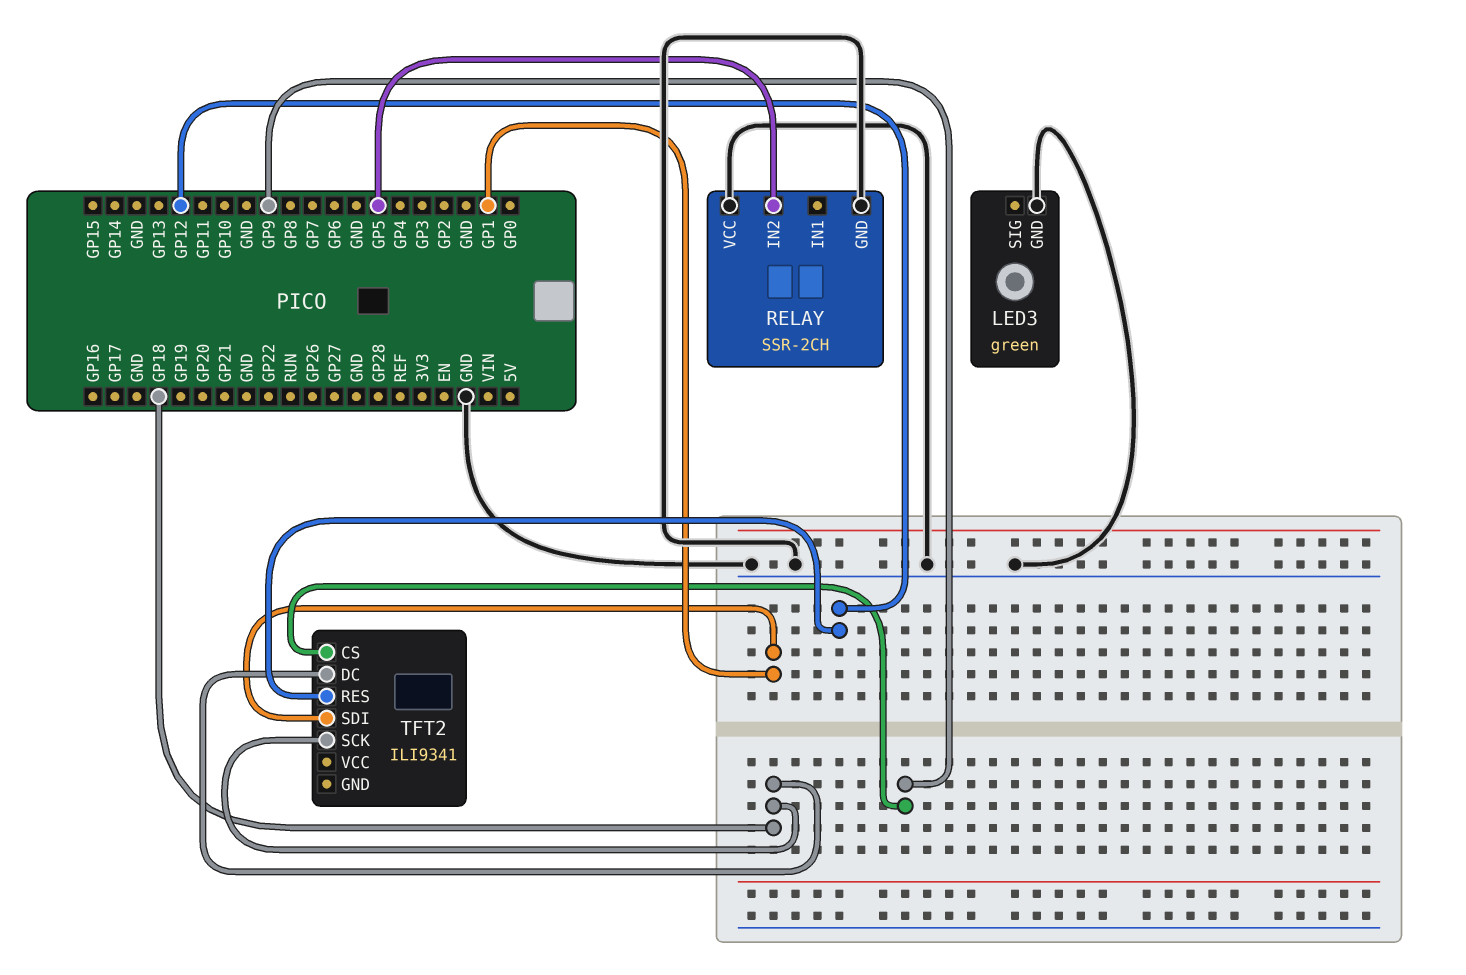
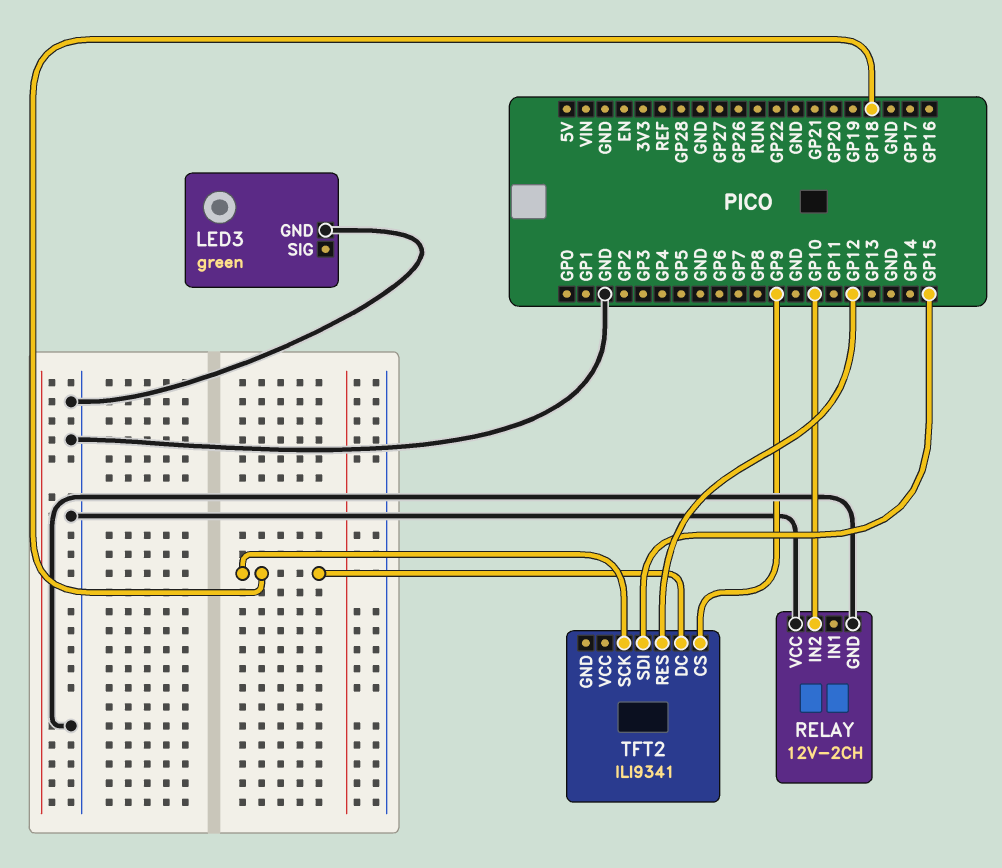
RELAY: SSR-2CH -> 12V-2CH
RELAY pin IN2: GP5 -> GP10
TFT2 pin SDI: GP1 -> GP15

